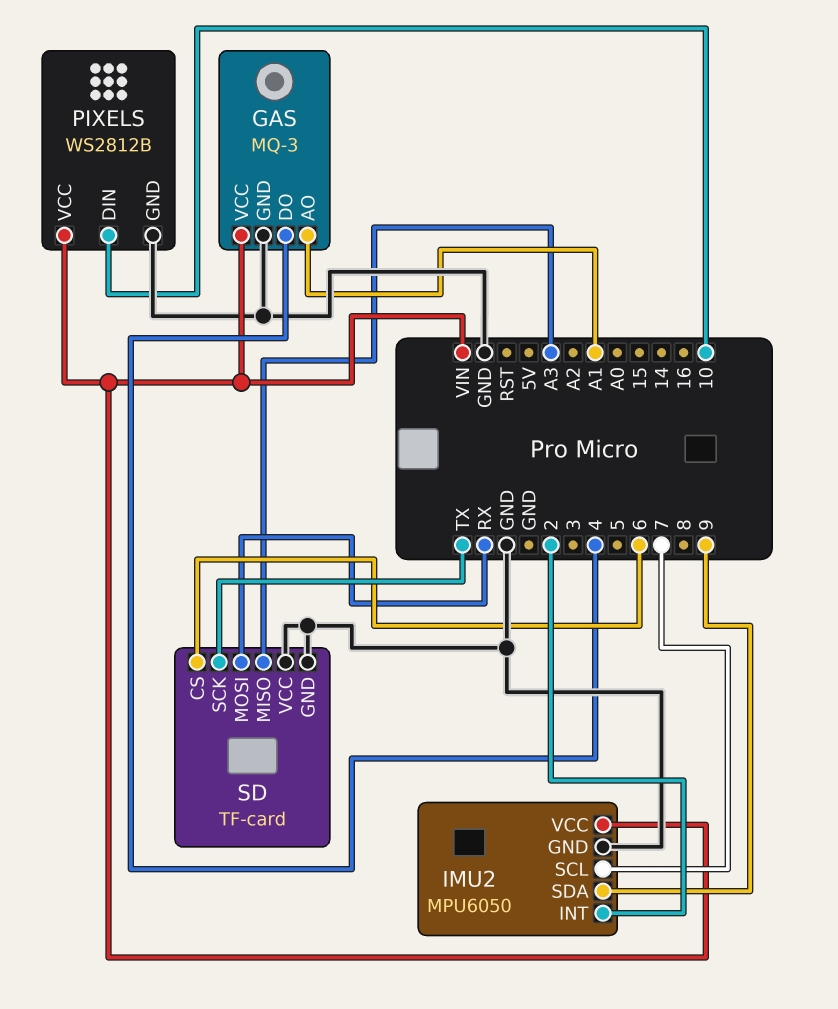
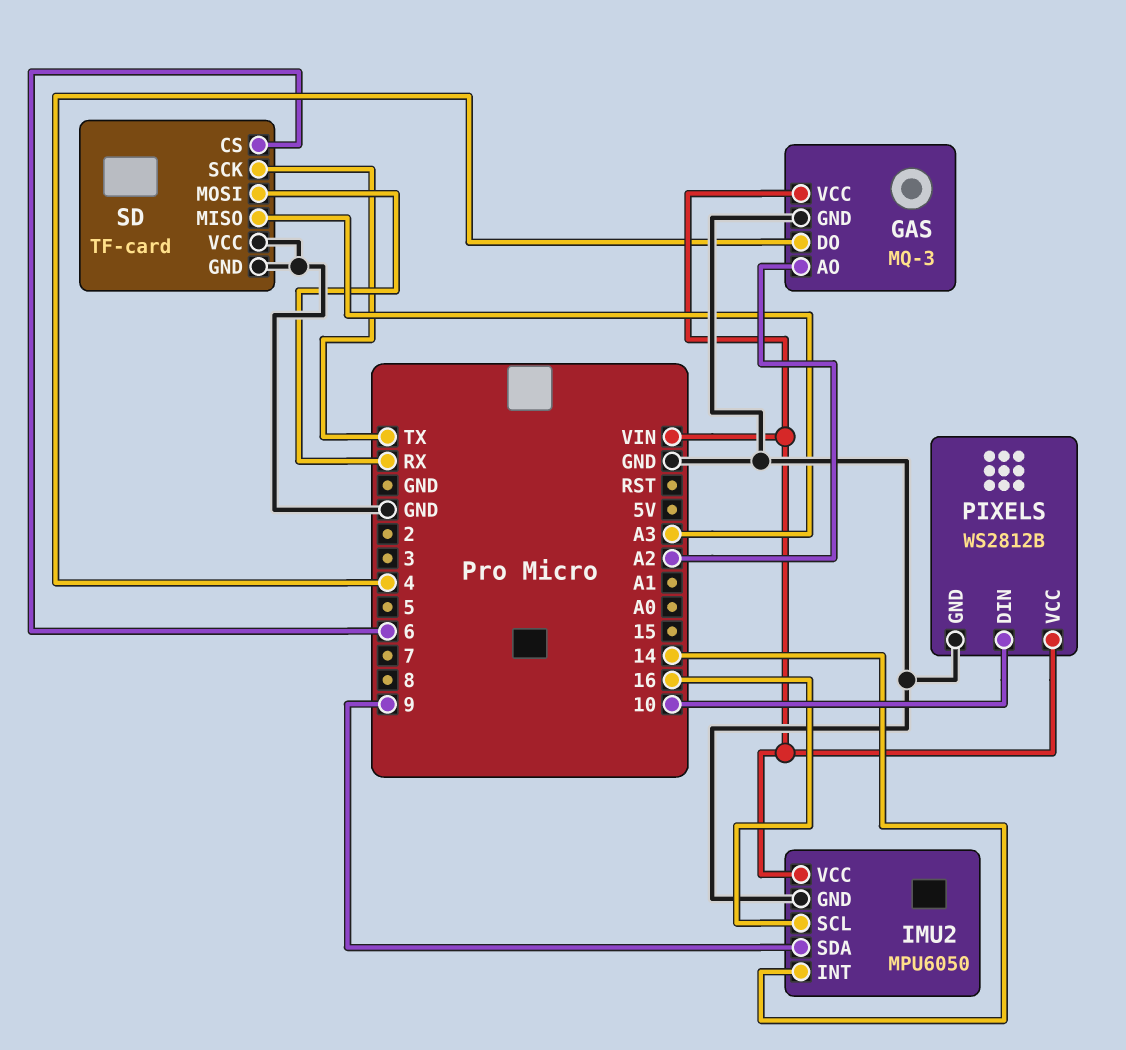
GAS pin AO: A1 -> A2
IMU2 pin INT: 2 -> 14
IMU2 pin SCL: 7 -> 16

